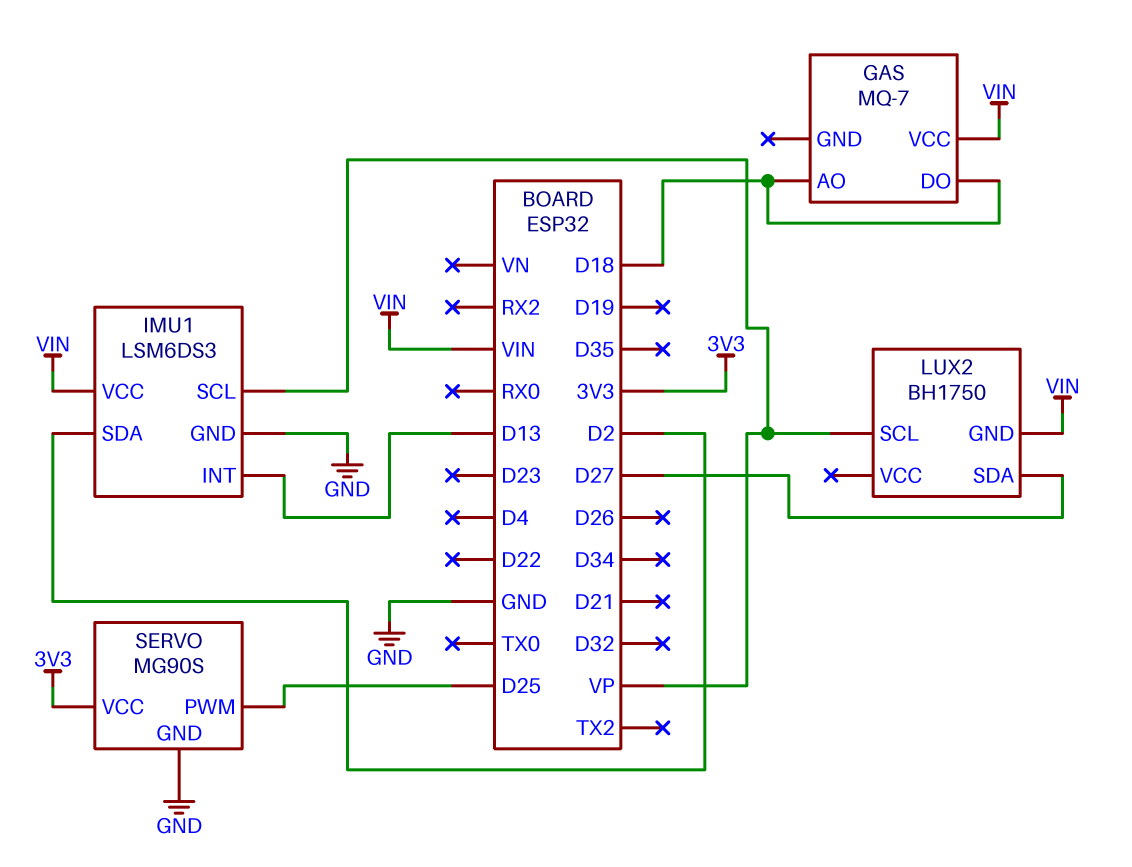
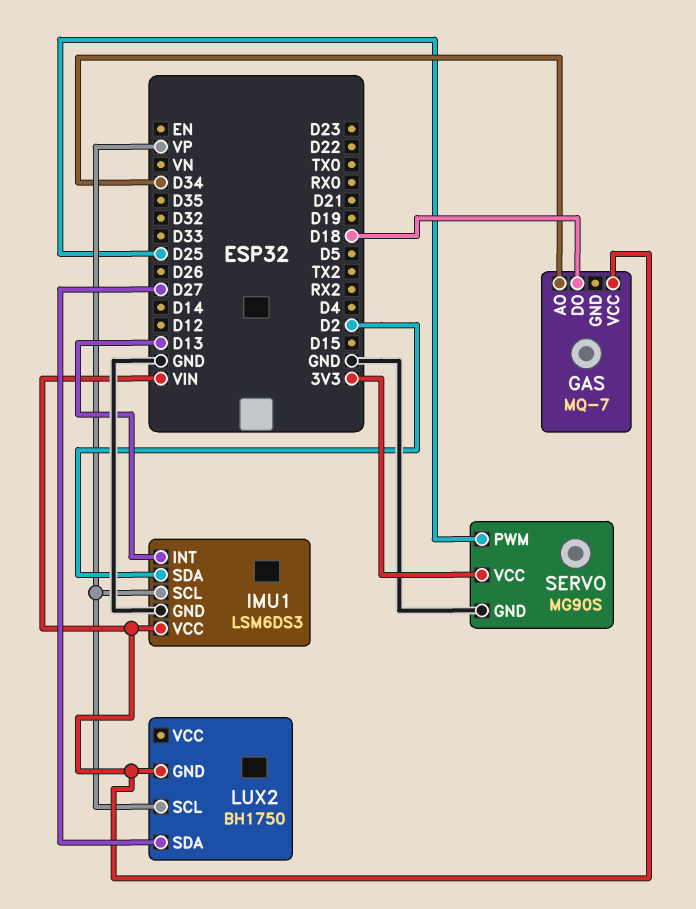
GAS pin AO: D18 -> D34

